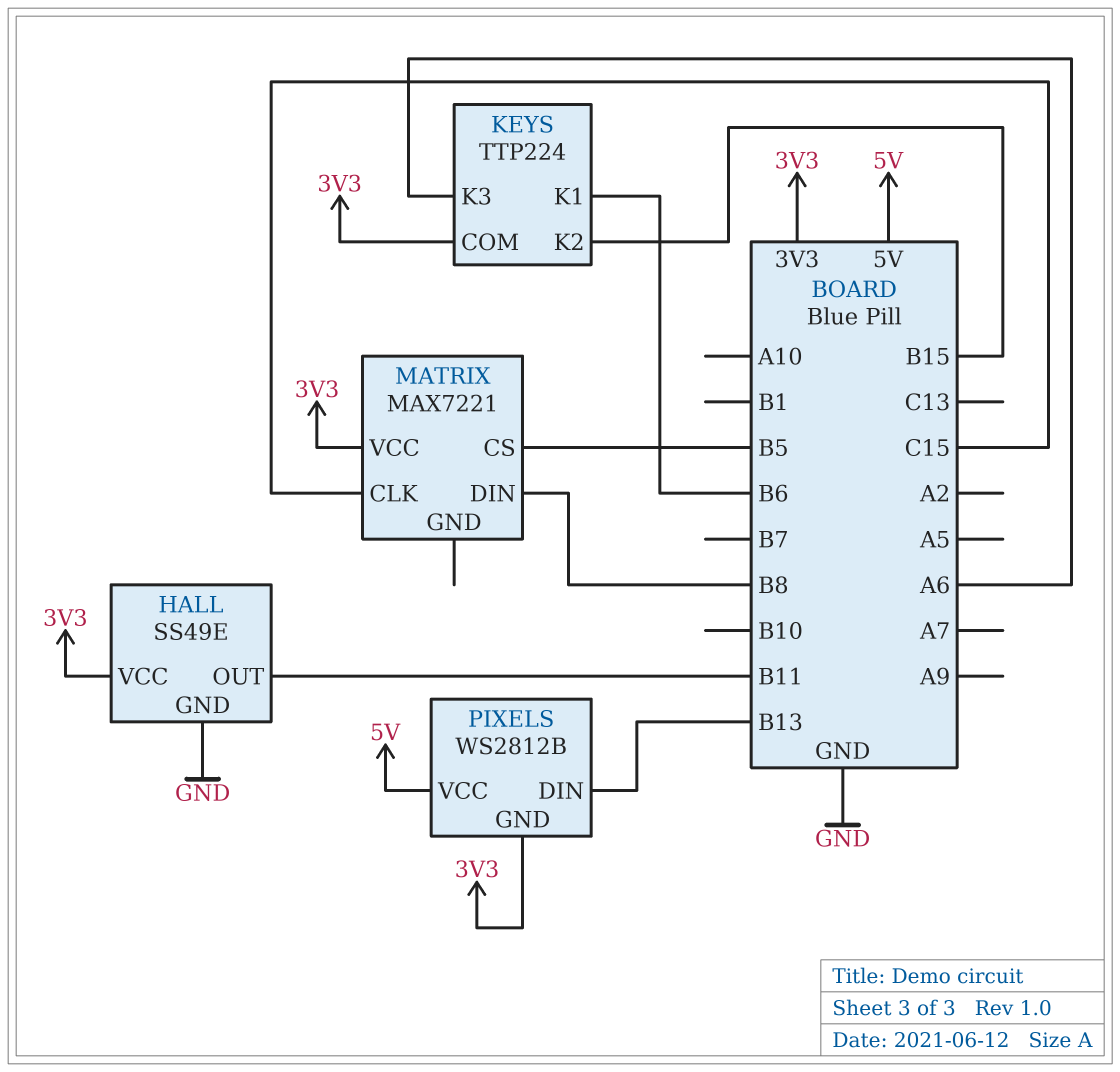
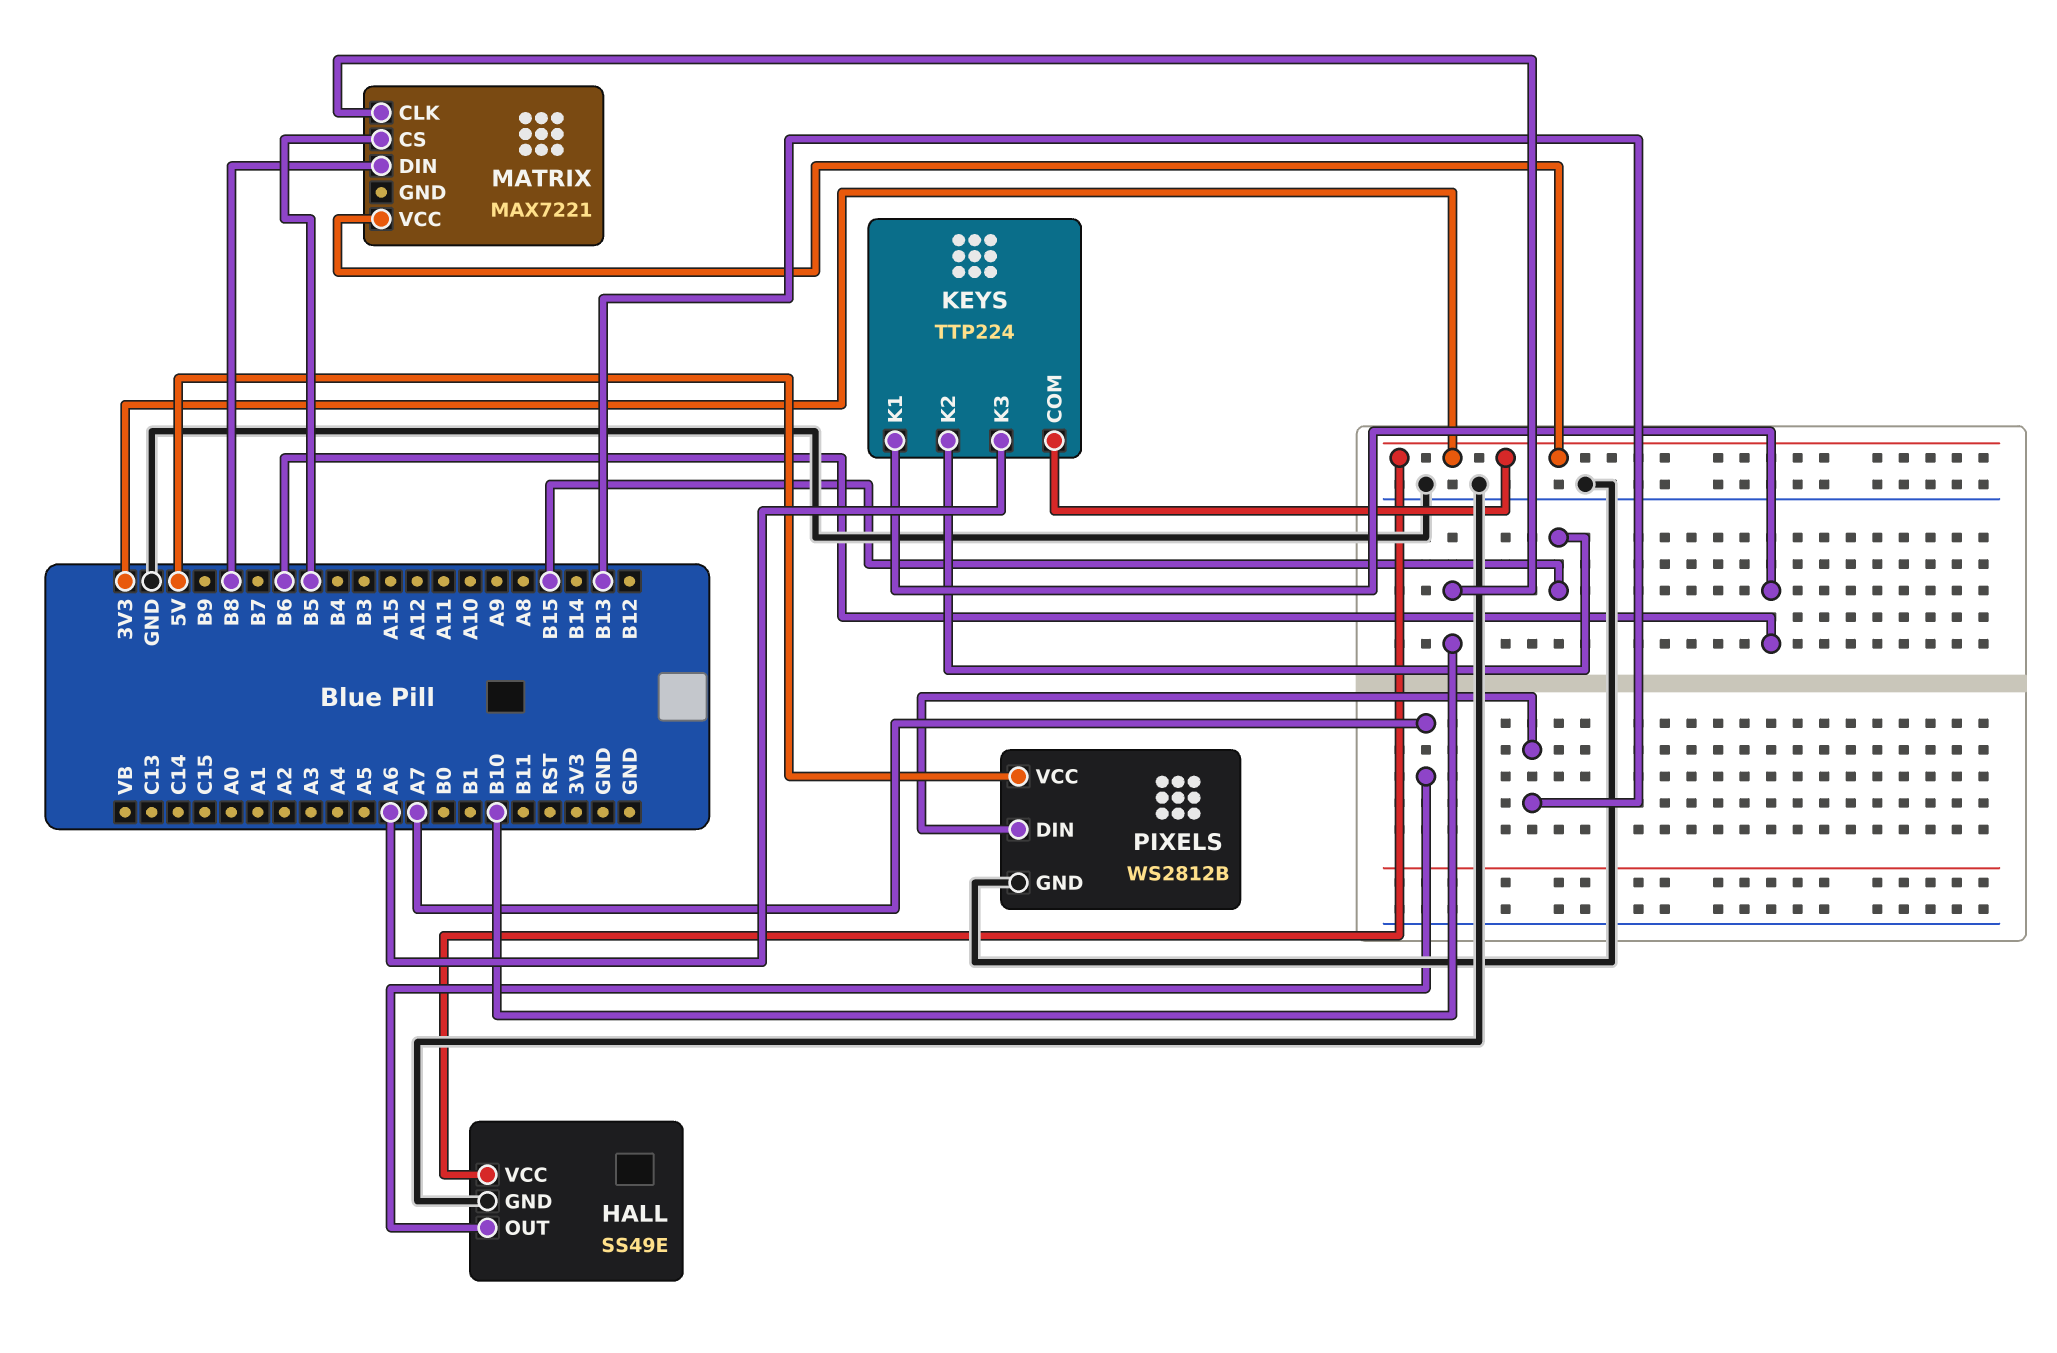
HALL pin OUT: B11 -> A7
MATRIX pin CLK: C15 -> B10
PIXELS pin GND: 3V3 -> GND

